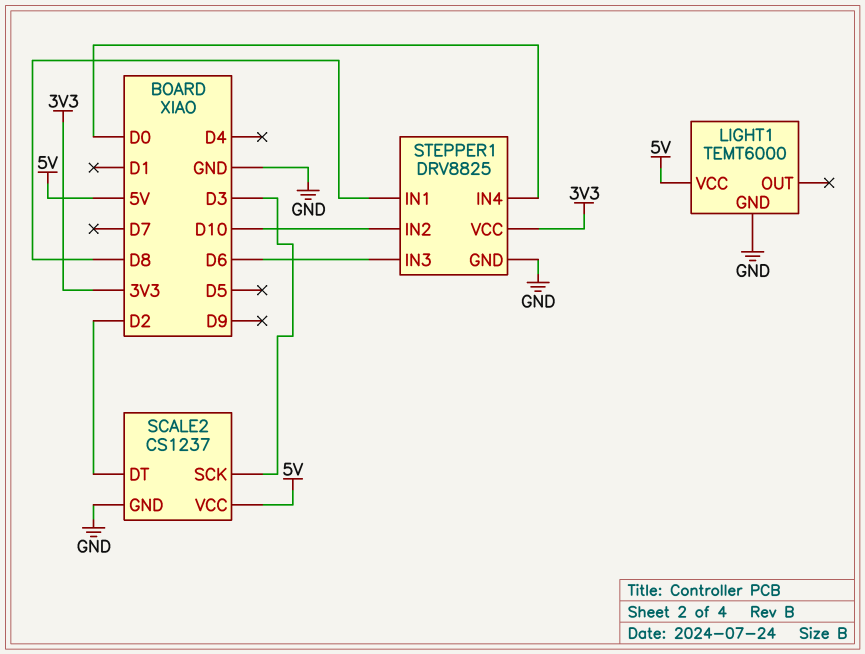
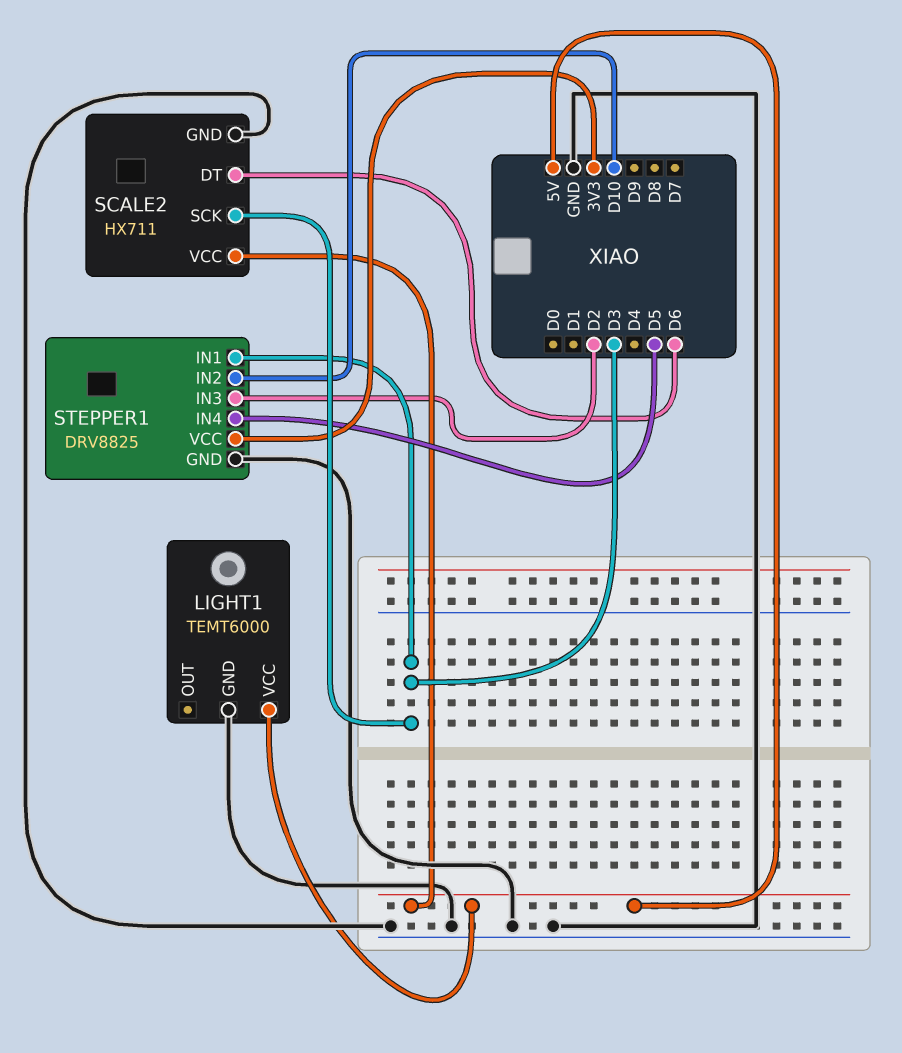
SCALE2: CS1237 -> HX711
SCALE2 pin DT: D2 -> D6
STEPPER1 pin IN1: D8 -> D3
STEPPER1 pin IN3: D6 -> D2
STEPPER1 pin IN4: D0 -> D5

